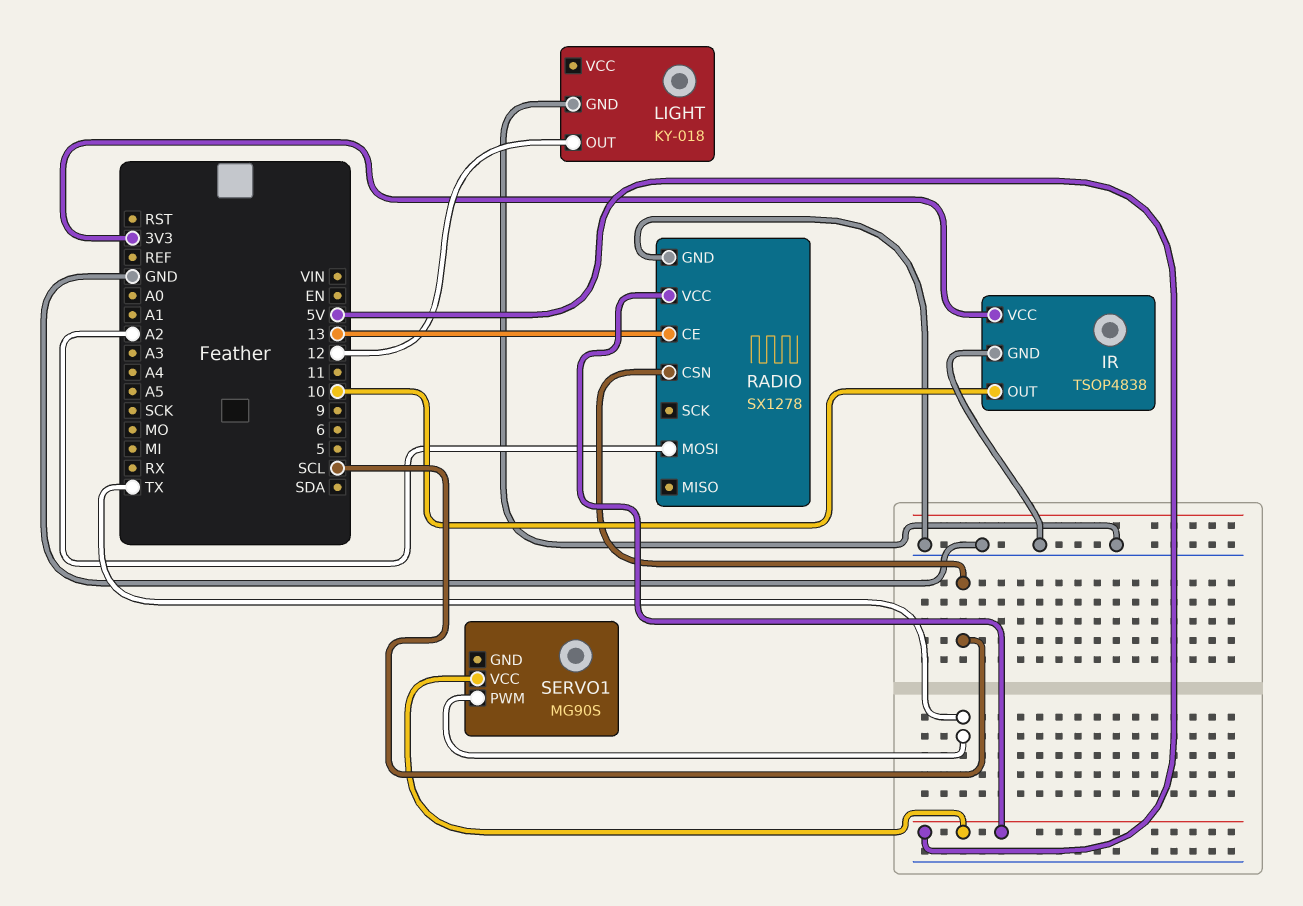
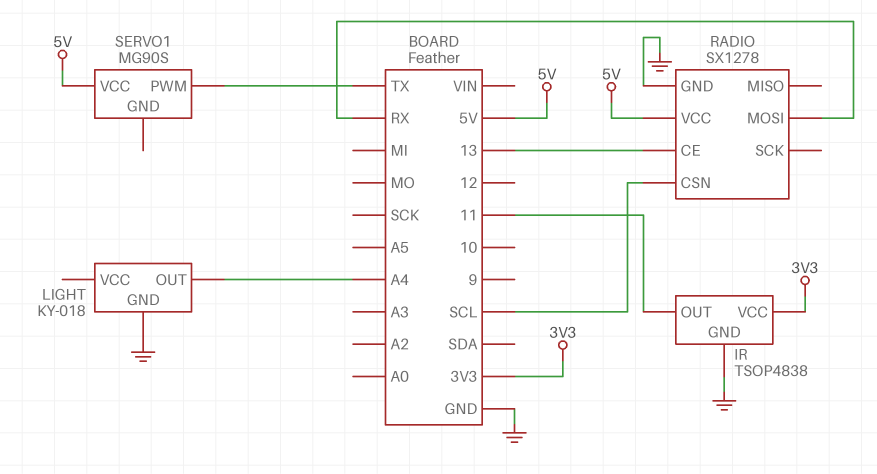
IR pin OUT: 10 -> 11
LIGHT pin OUT: 12 -> A4
RADIO pin MOSI: A2 -> RX

